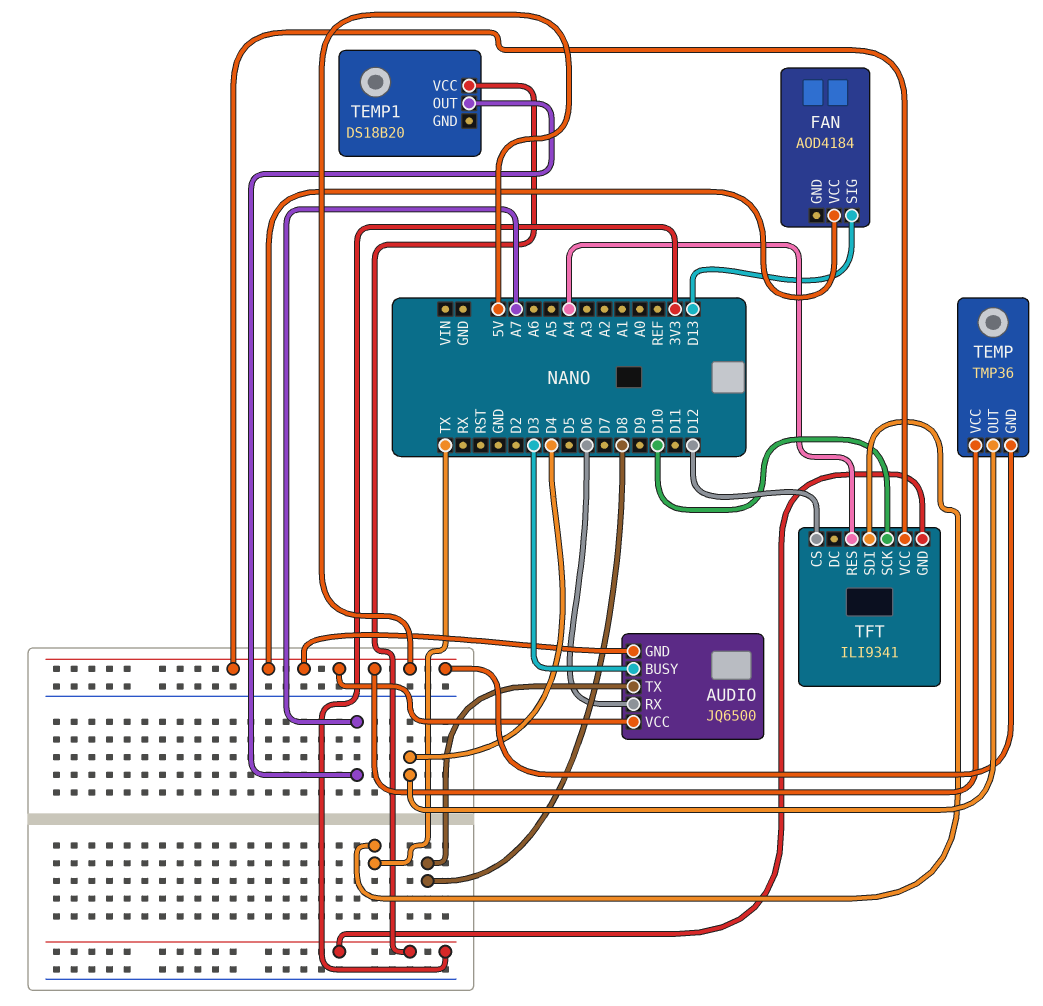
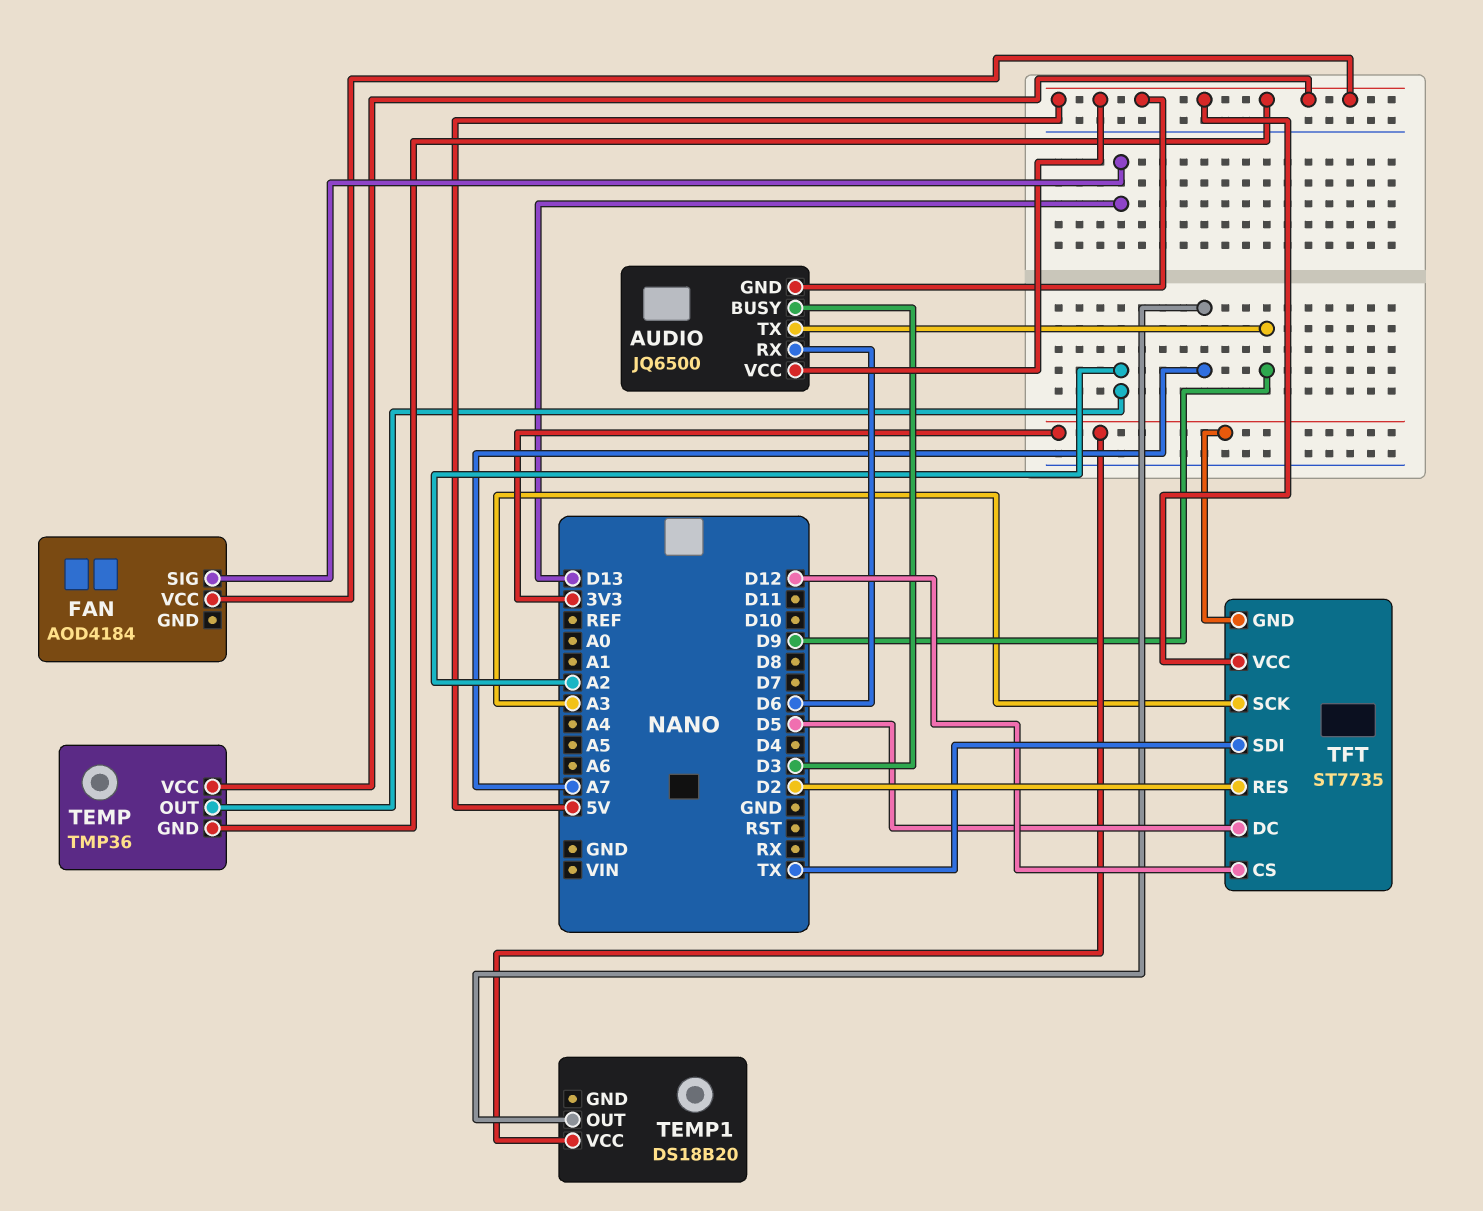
AUDIO pin TX: D8 -> D9
TEMP pin OUT: D4 -> A2
TFT: ILI9341 -> ST7735
TFT pin DC: none -> D5
TFT pin RES: A4 -> D2
TFT pin SCK: D10 -> A3

